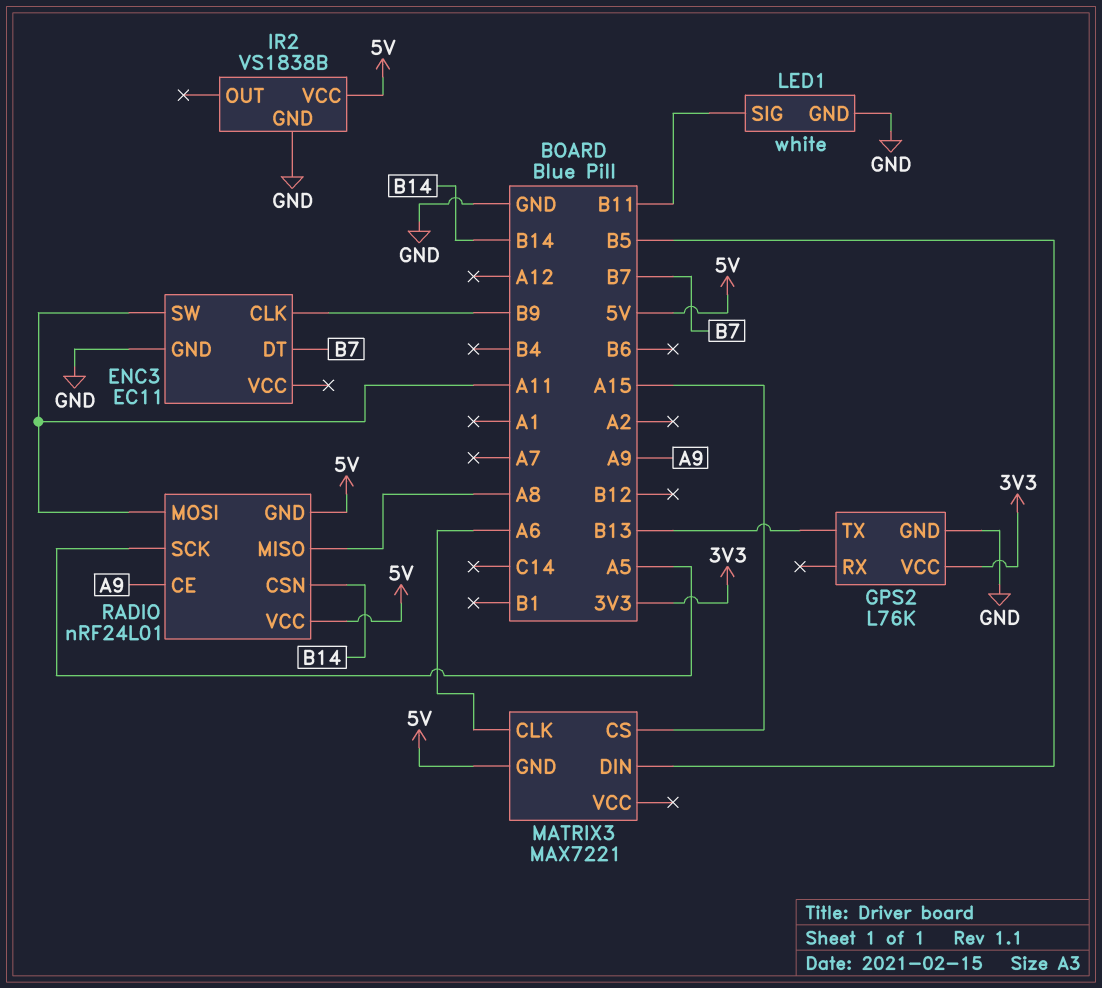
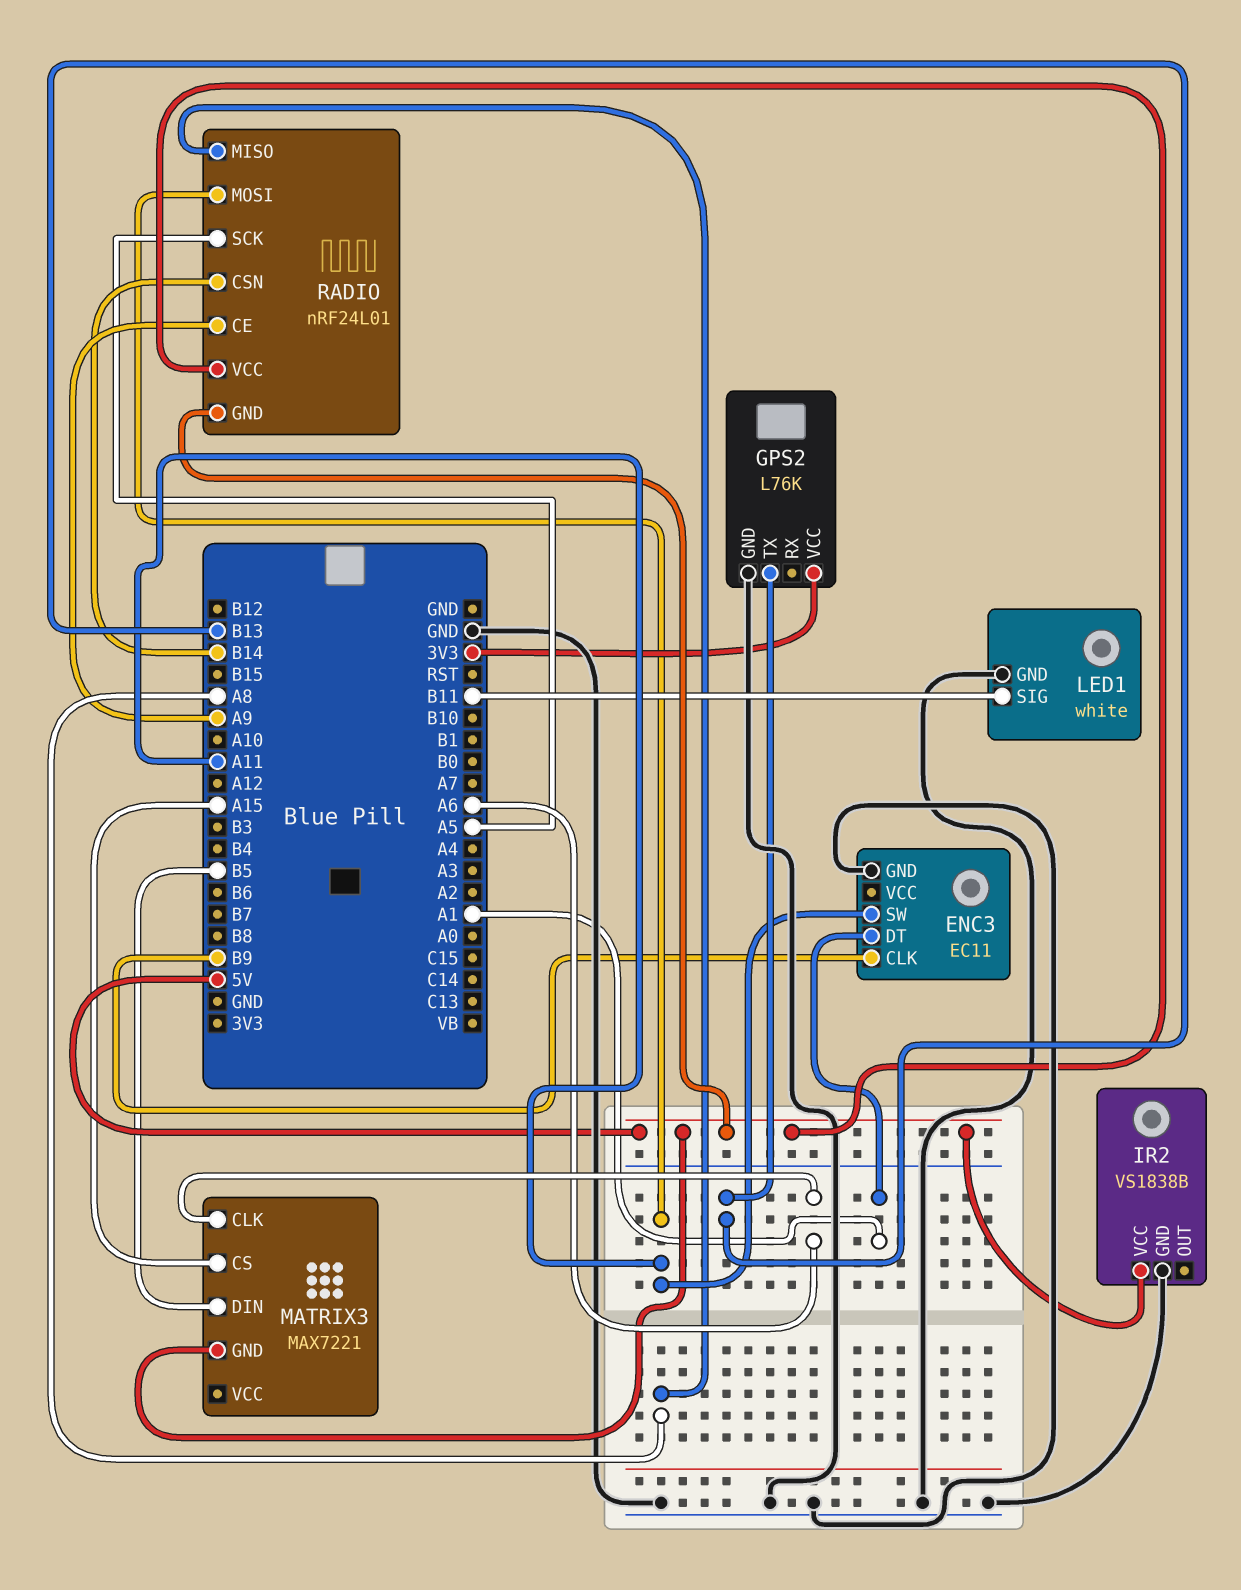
ENC3 pin DT: B7 -> A1

